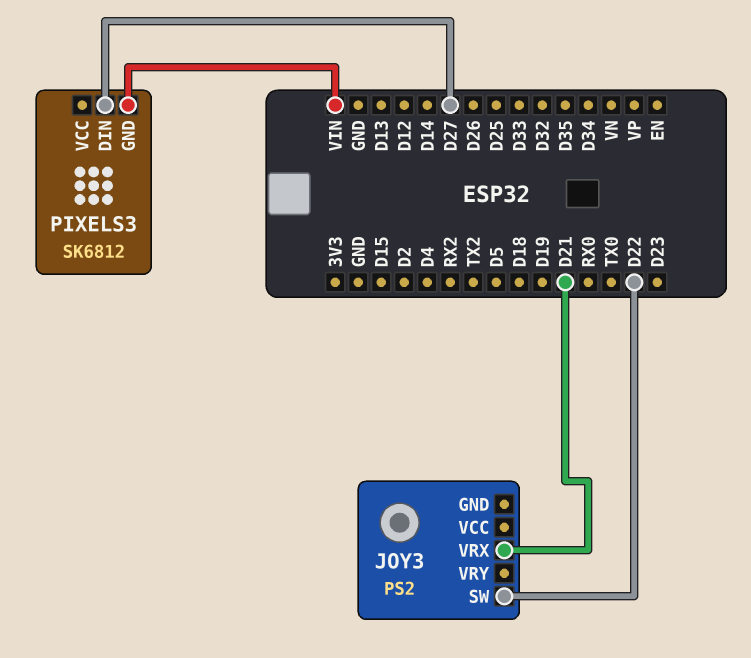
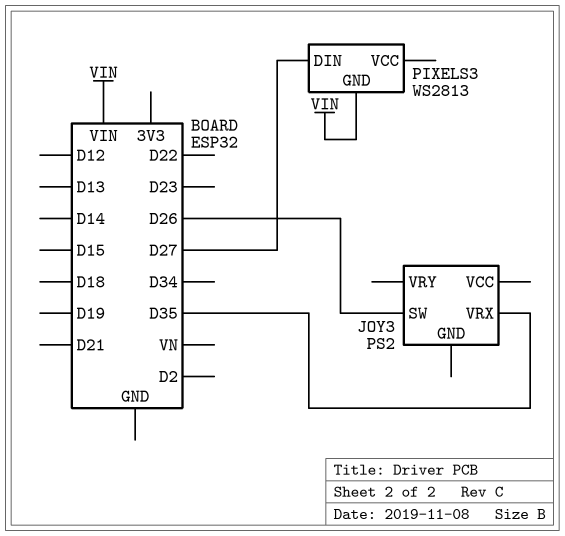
JOY3 pin SW: D22 -> D26
JOY3 pin VRX: D21 -> D35
PIXELS3: SK6812 -> WS2813

